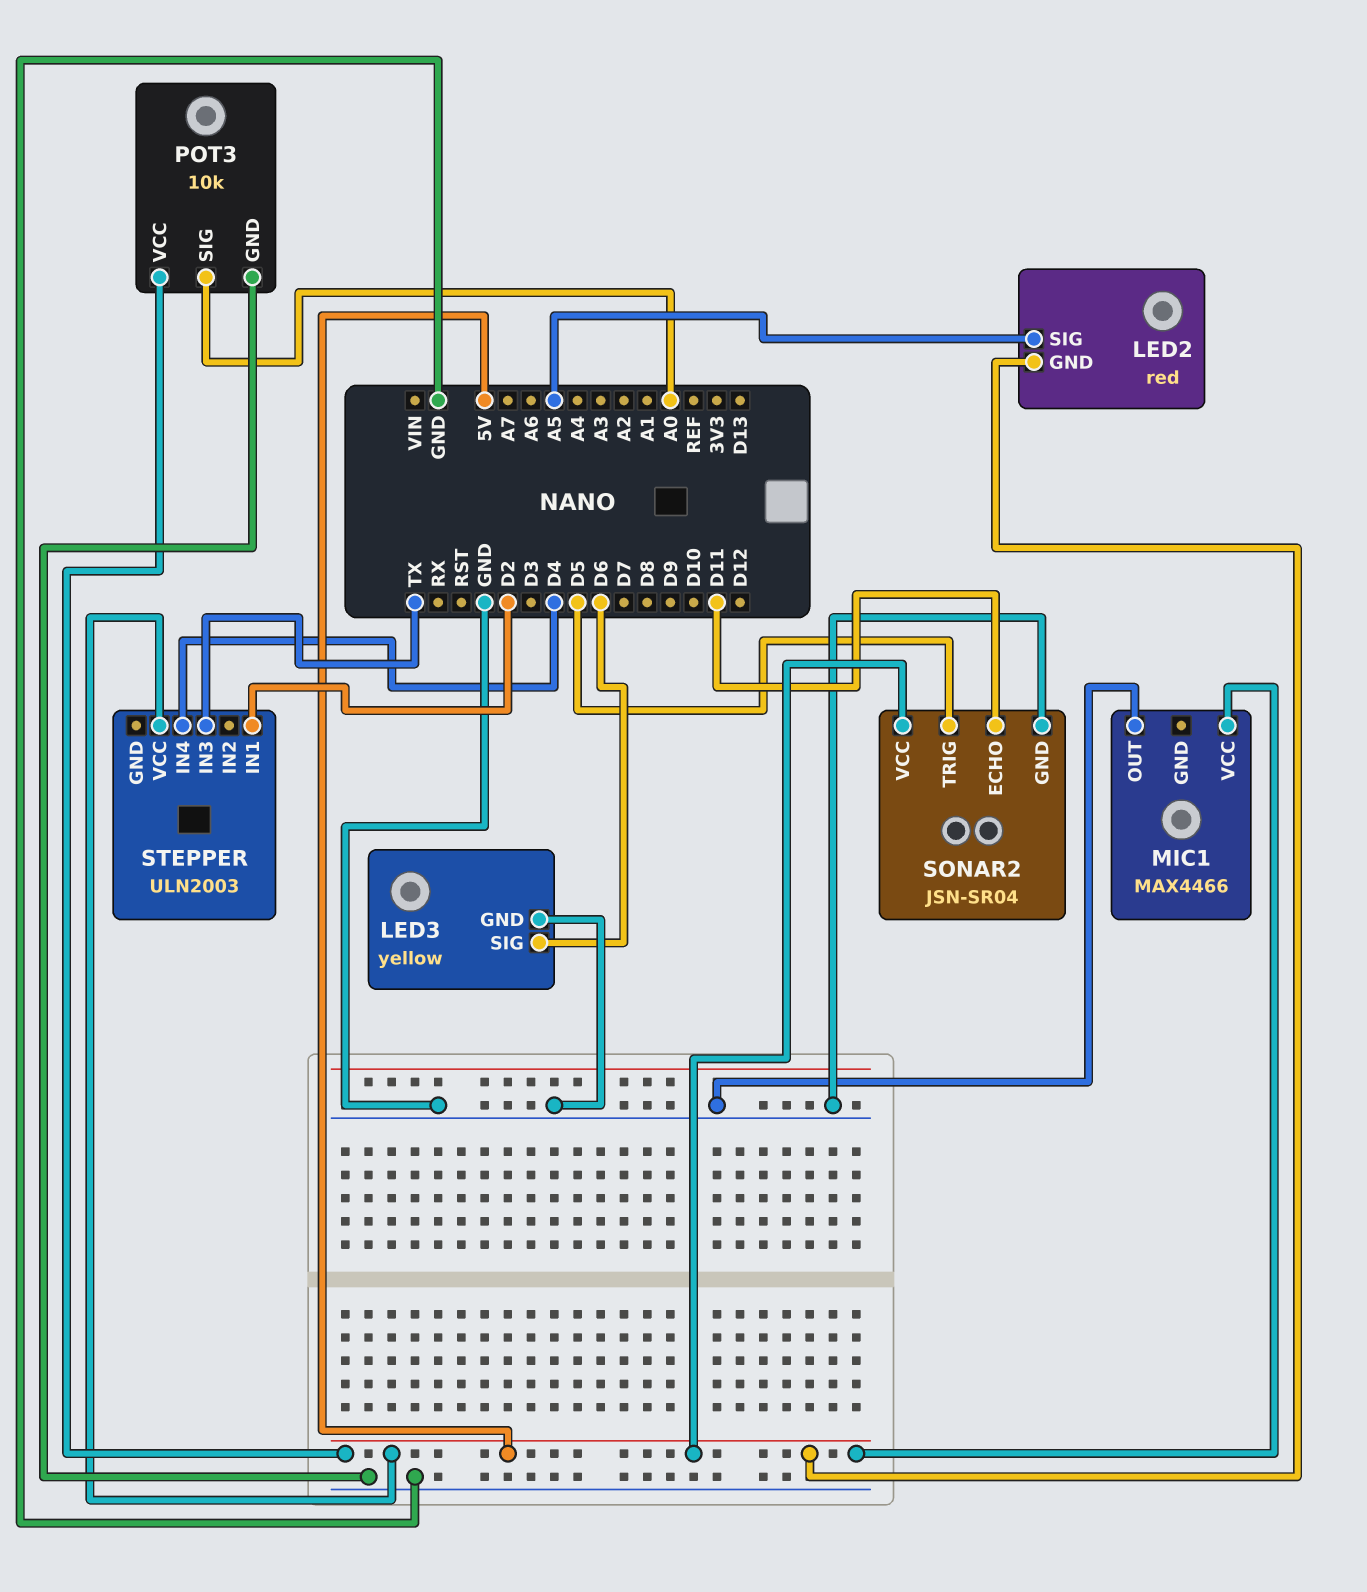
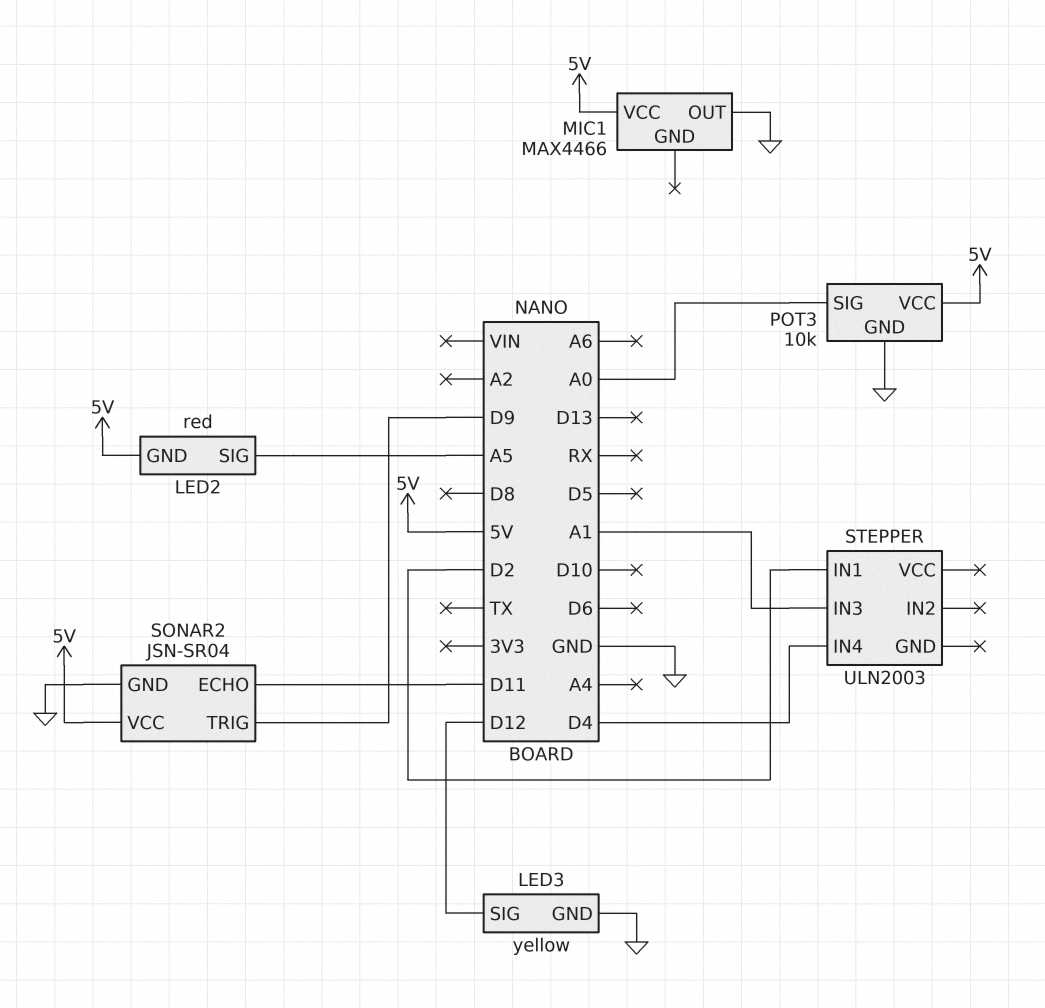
LED3 pin SIG: D6 -> D12
SONAR2 pin TRIG: D5 -> D9
STEPPER pin IN3: TX -> A1
STEPPER pin VCC: 5V -> none

